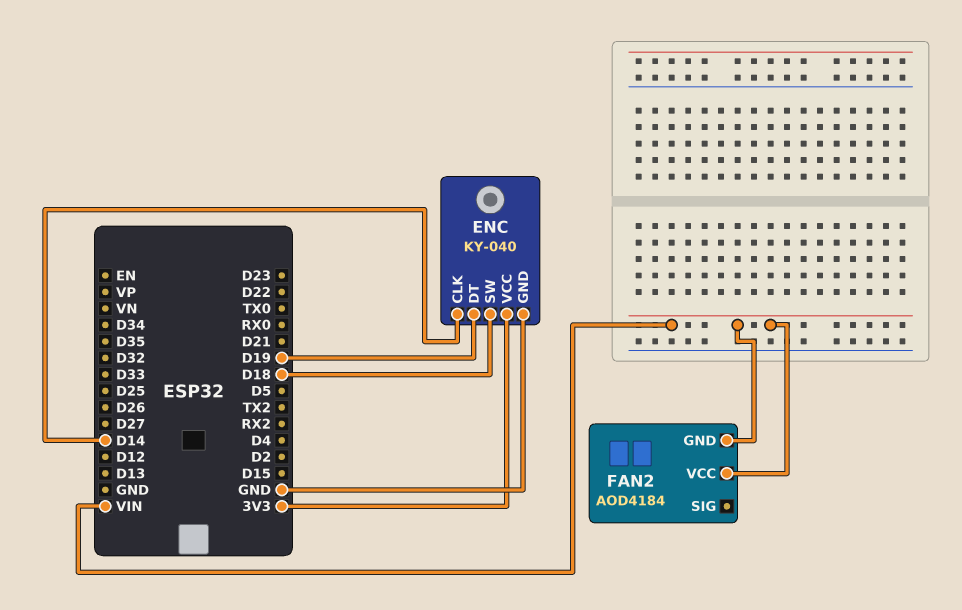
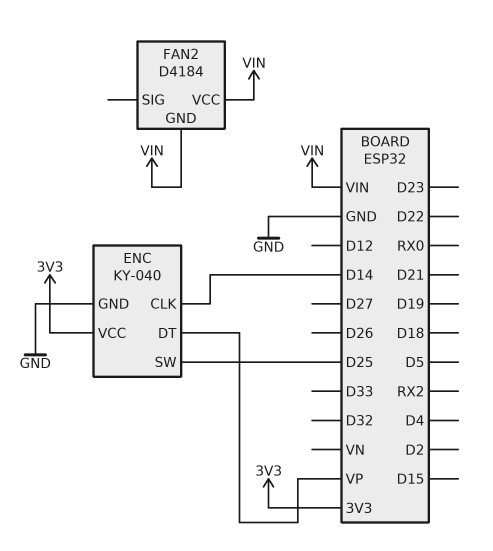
ENC pin DT: D19 -> VP
ENC pin SW: D18 -> D25
FAN2: AOD4184 -> D4184

